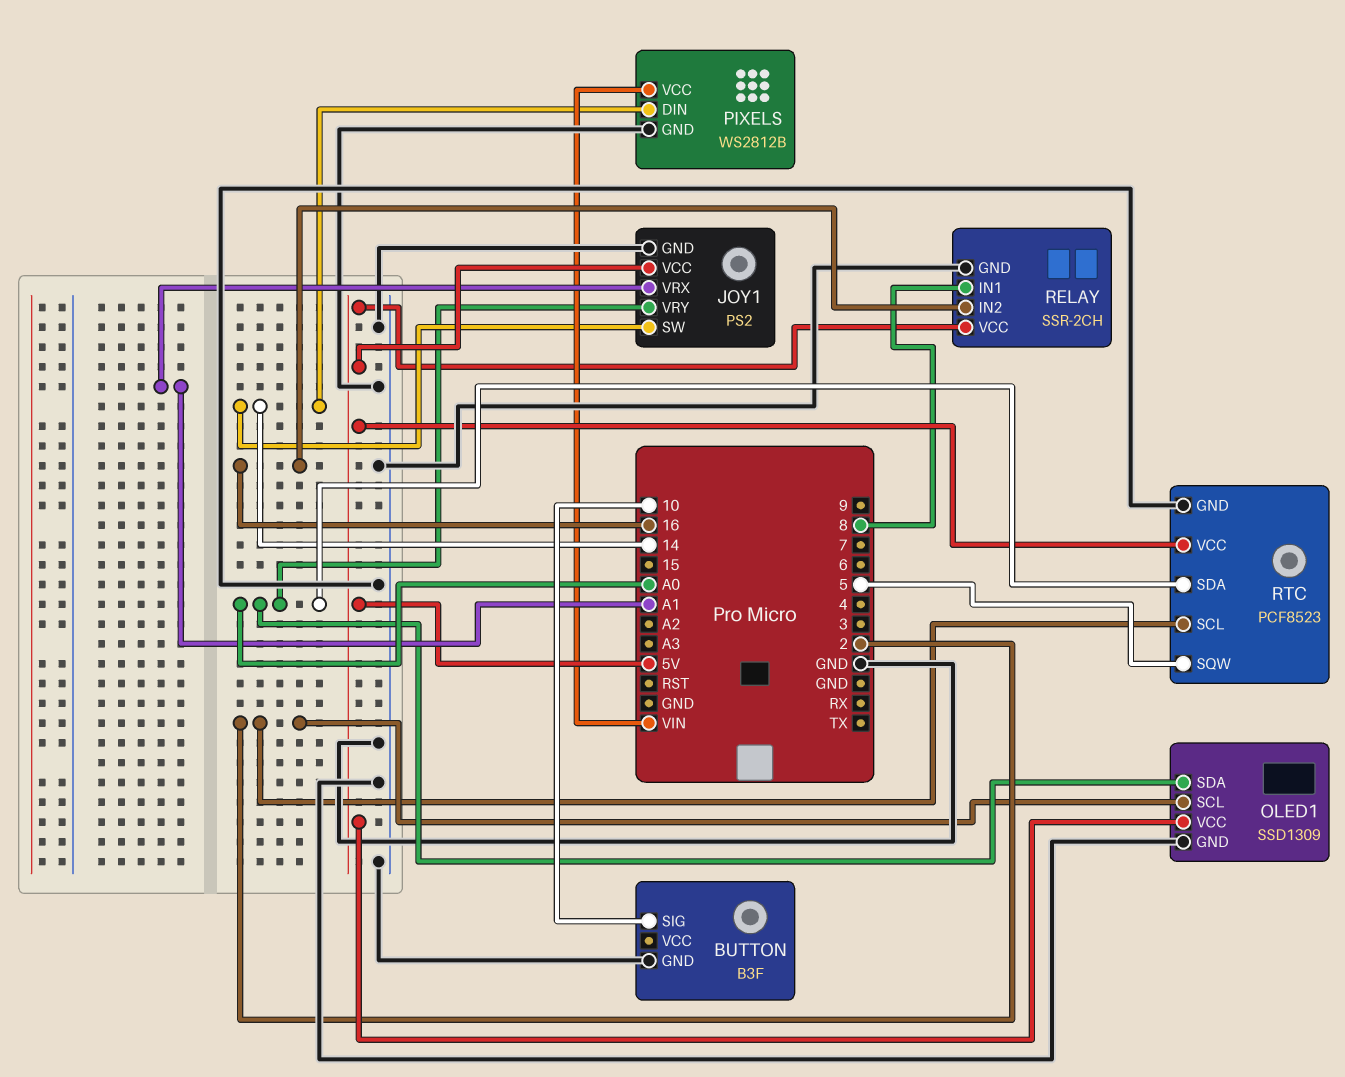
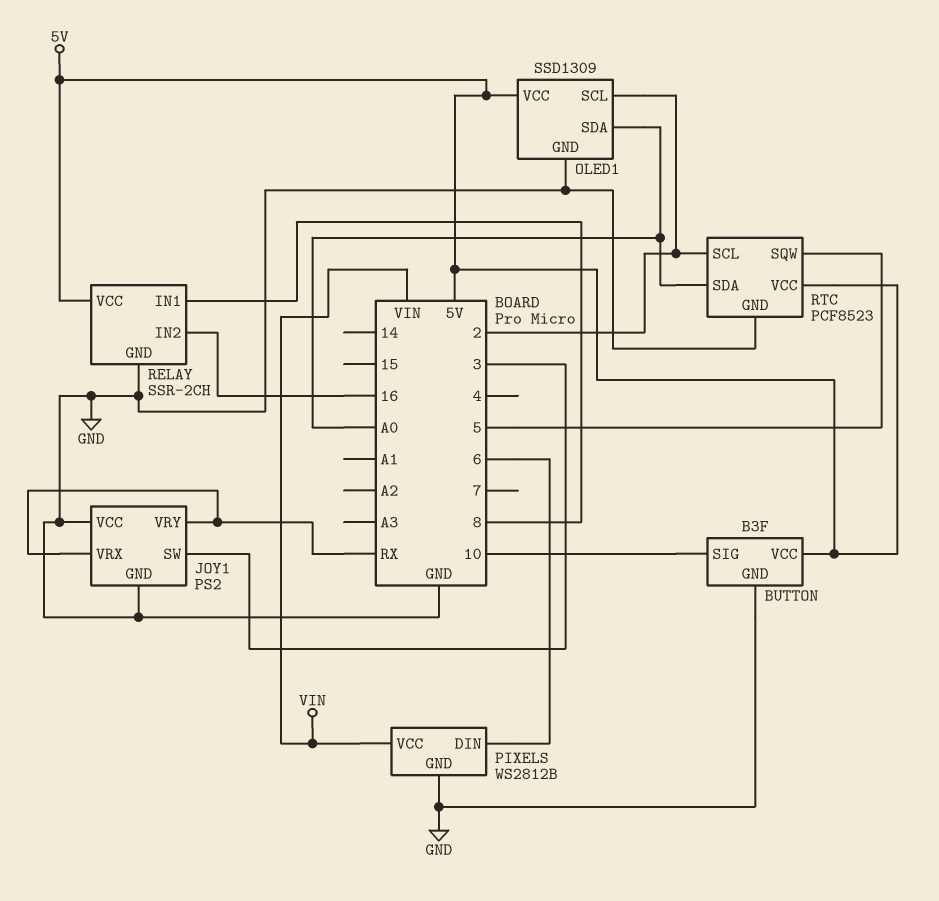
BUTTON pin VCC: none -> 5V
JOY1 pin SW: 14 -> 3
JOY1 pin VCC: 5V -> GND
JOY1 pin VRX: A1 -> RX
JOY1 pin VRY: A0 -> RX
PIXELS pin DIN: 14 -> 6

